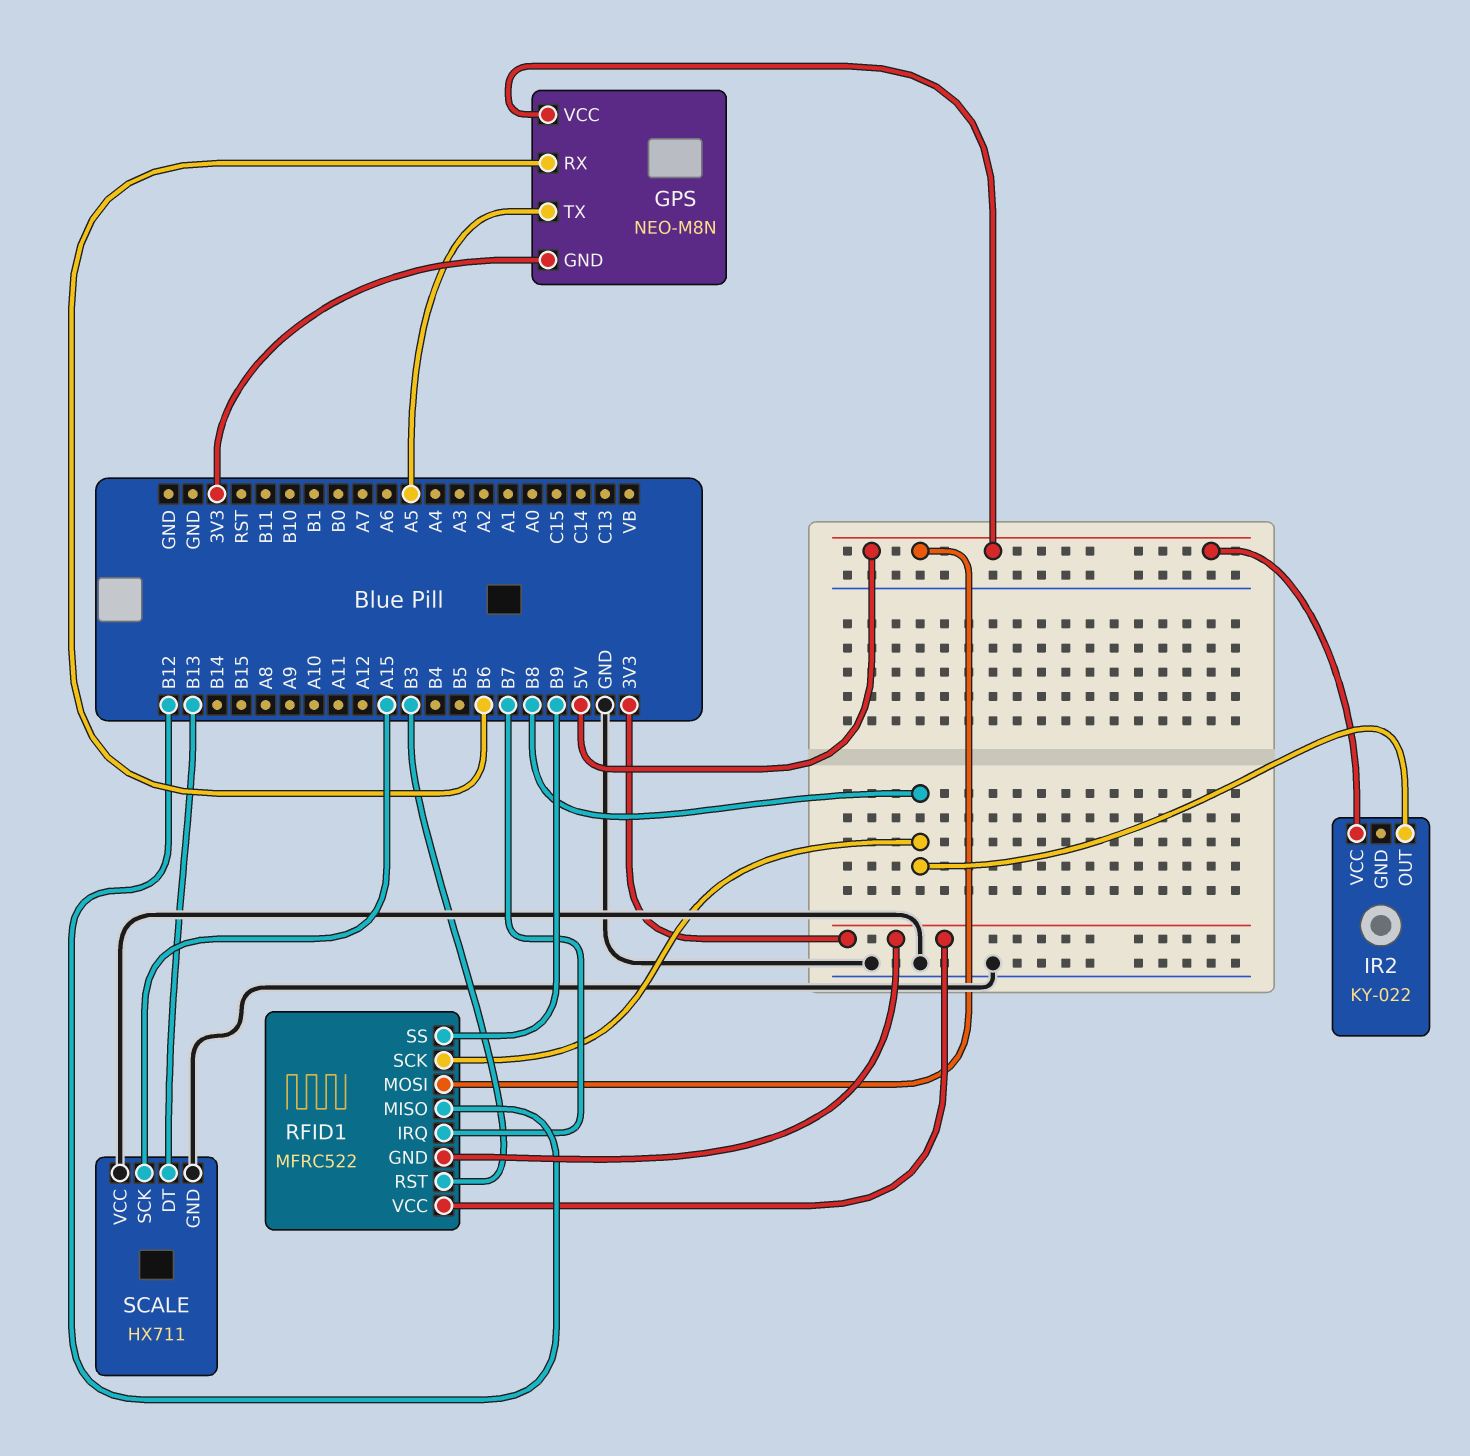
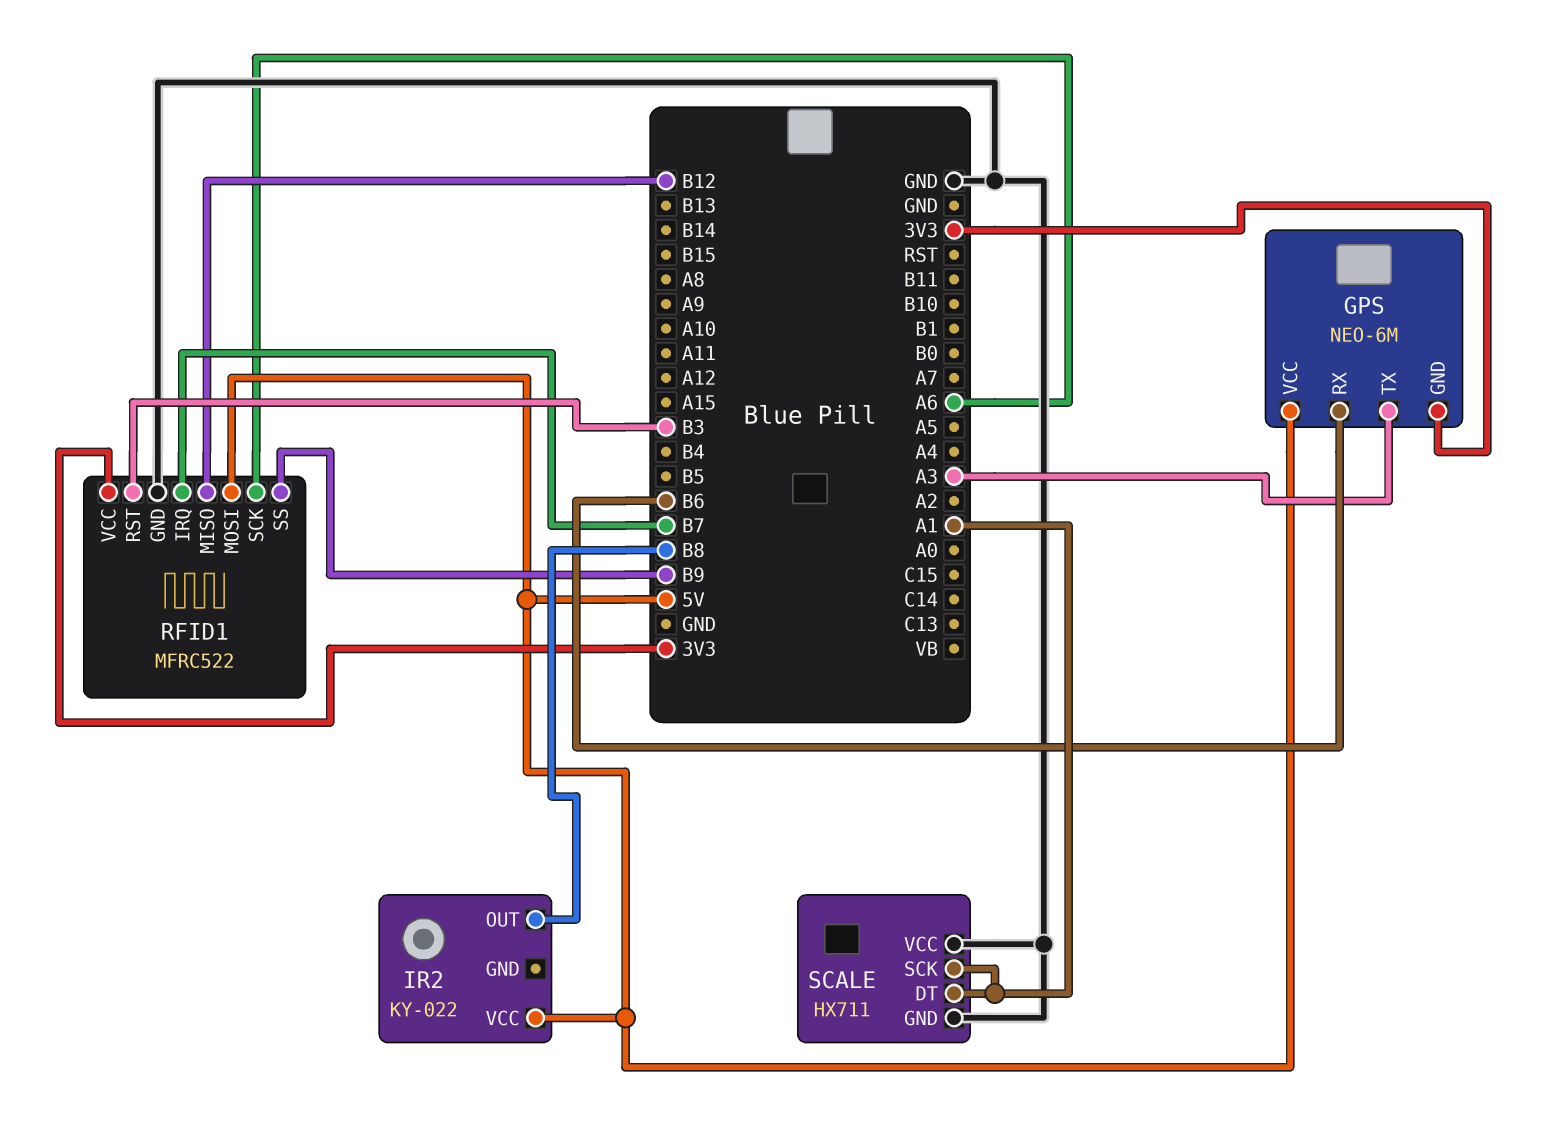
GPS: NEO-M8N -> NEO-6M
GPS pin TX: A5 -> A3
RFID1 pin GND: 3V3 -> GND
RFID1 pin SCK: B8 -> A6
SCALE pin DT: B13 -> A1
SCALE pin SCK: A15 -> A1

